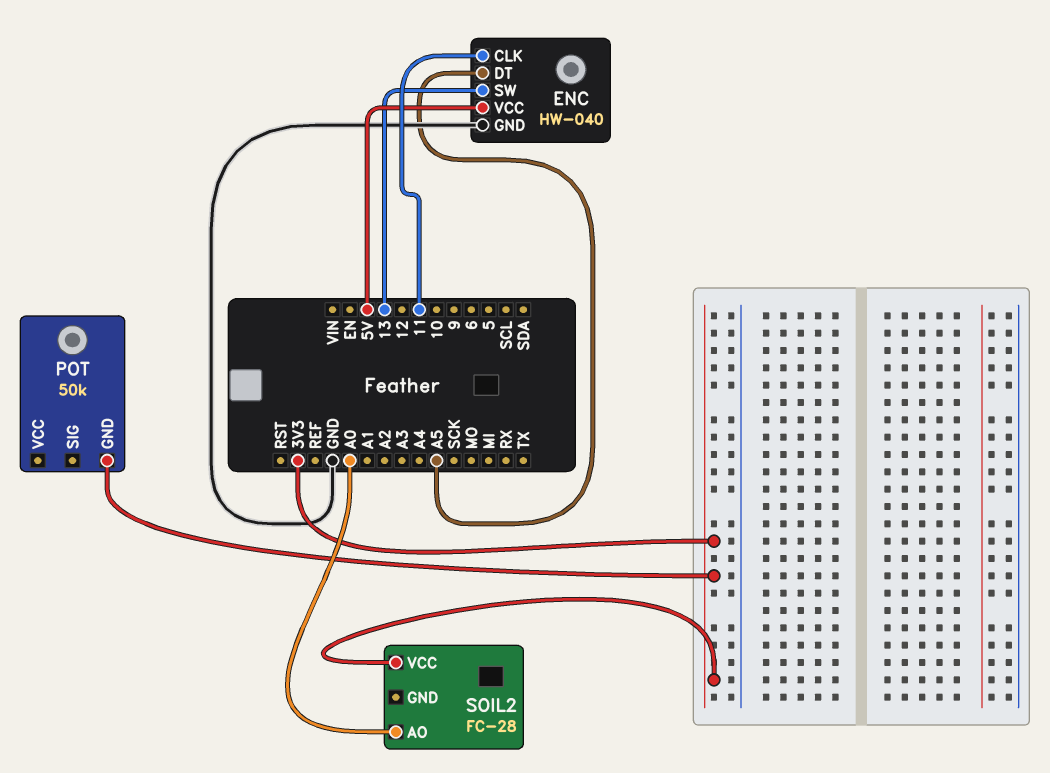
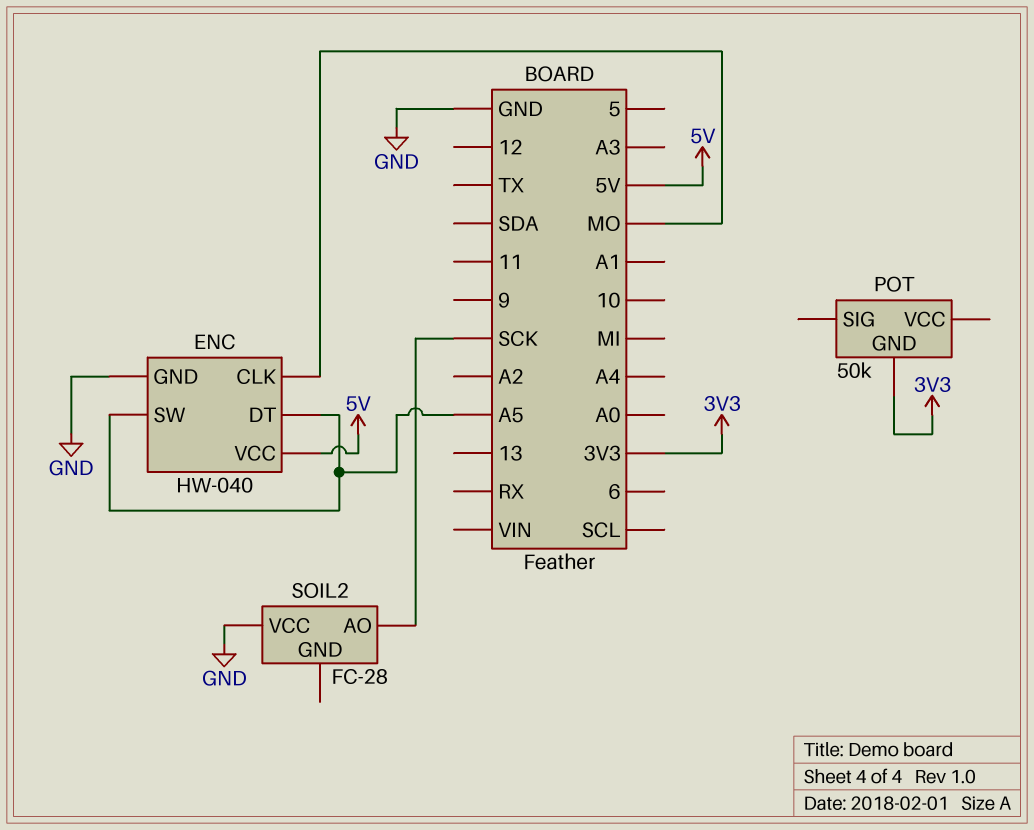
ENC pin CLK: 11 -> MO
ENC pin SW: 13 -> A5
SOIL2 pin AO: A0 -> SCK
SOIL2 pin VCC: 3V3 -> GND

